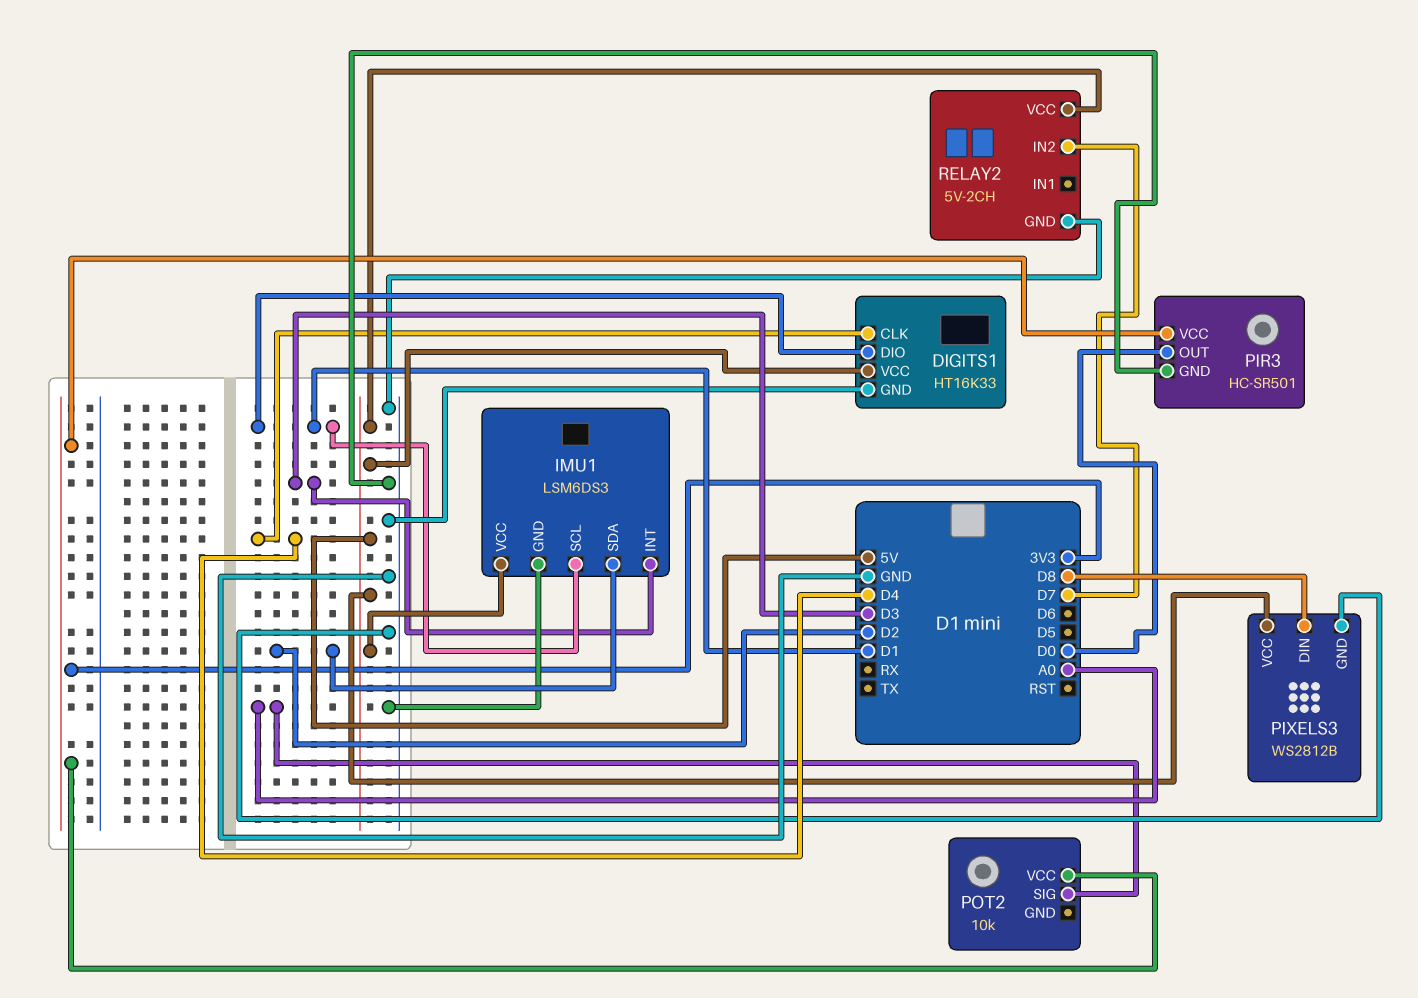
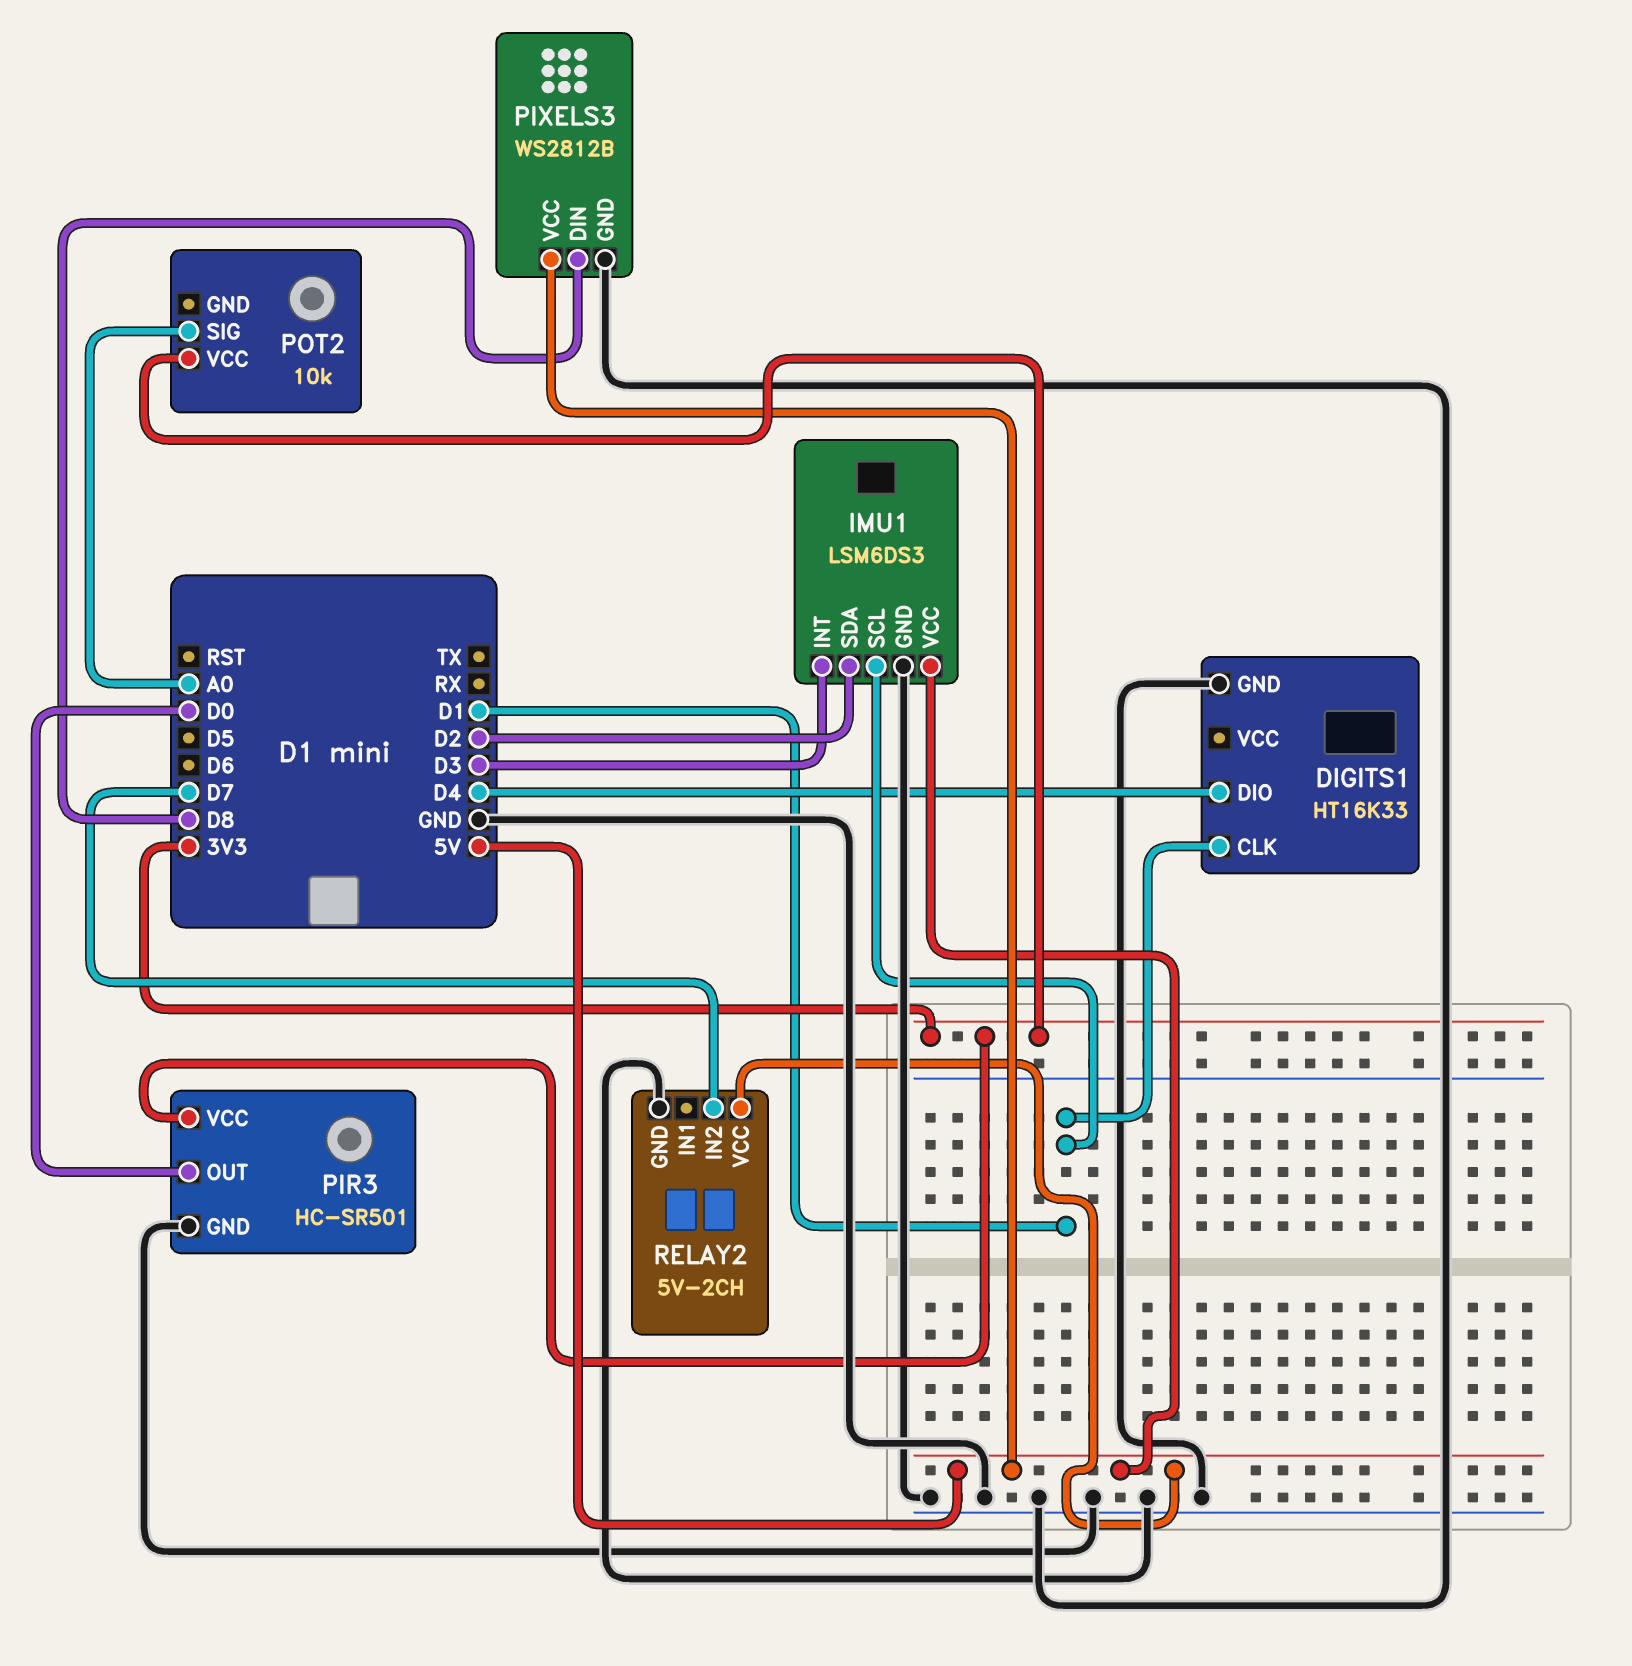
DIGITS1 pin CLK: D4 -> D1
DIGITS1 pin DIO: D1 -> D4
DIGITS1 pin VCC: 5V -> none

